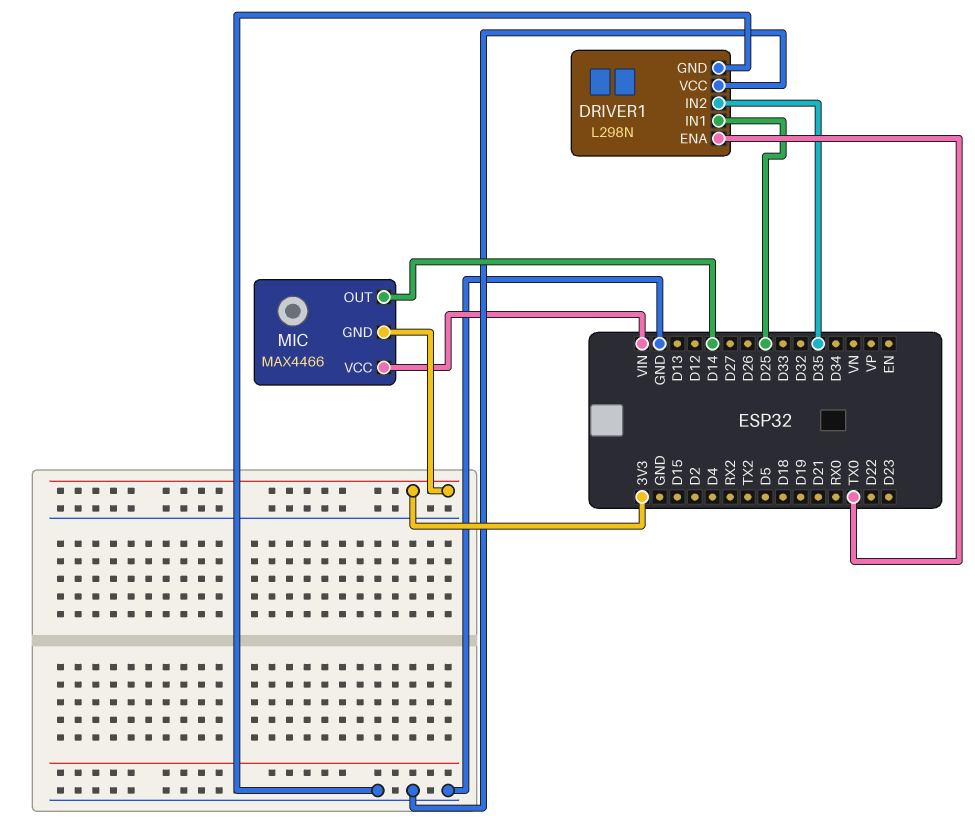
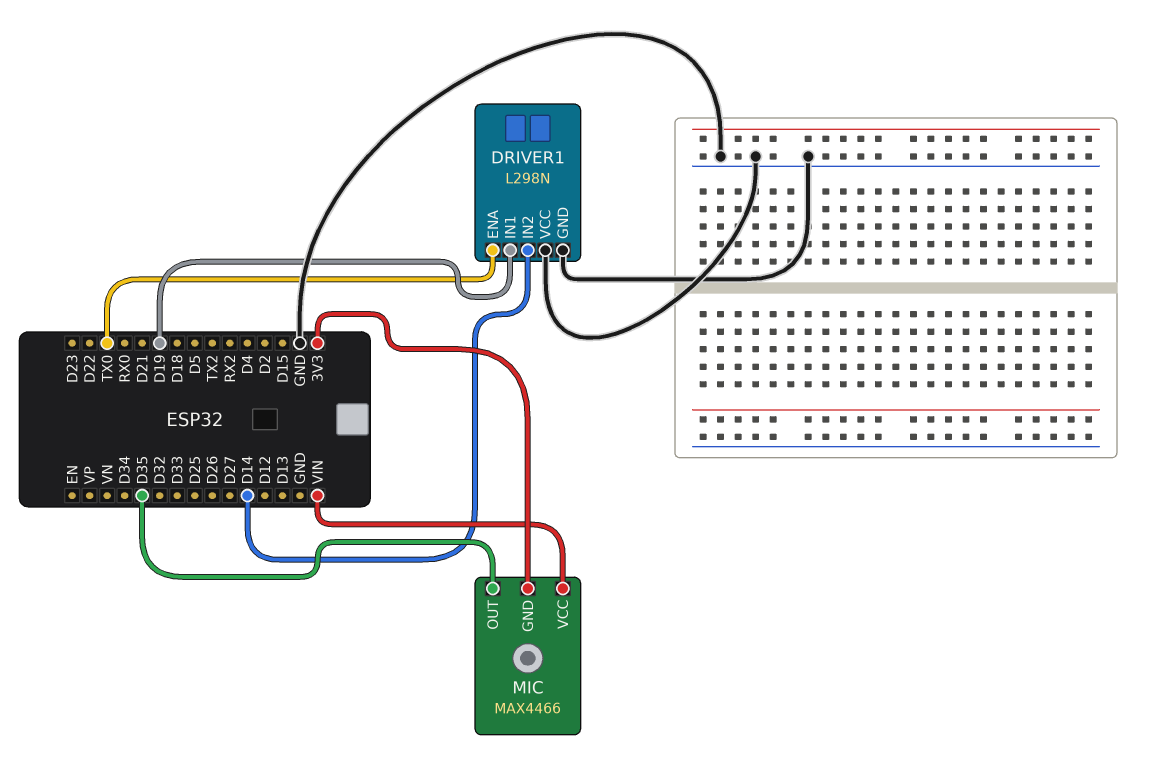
DRIVER1 pin IN1: D25 -> D19
DRIVER1 pin IN2: D35 -> D14
MIC pin OUT: D14 -> D35

